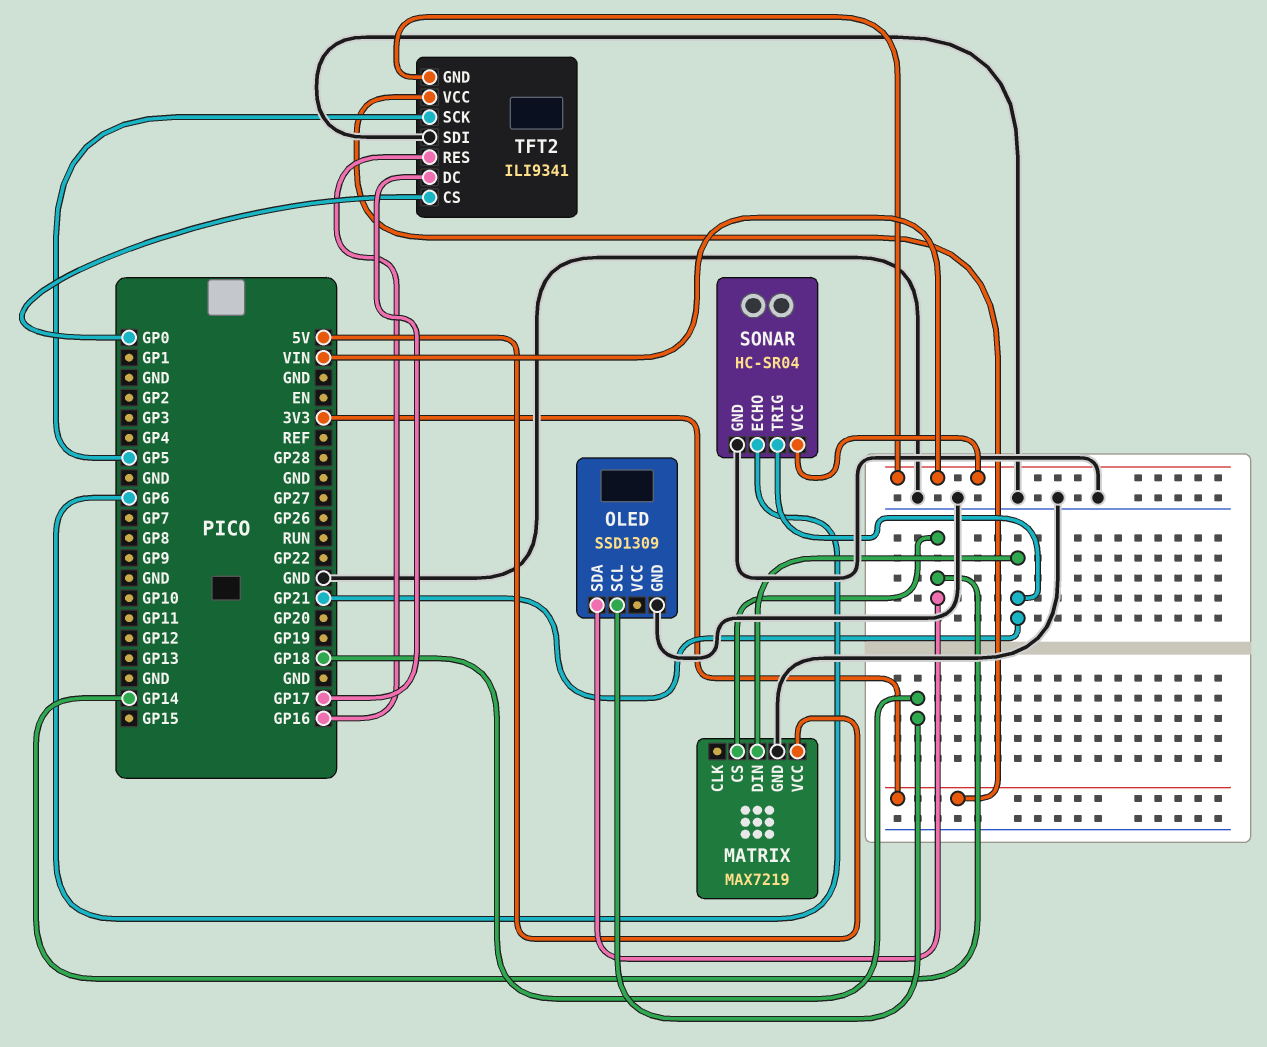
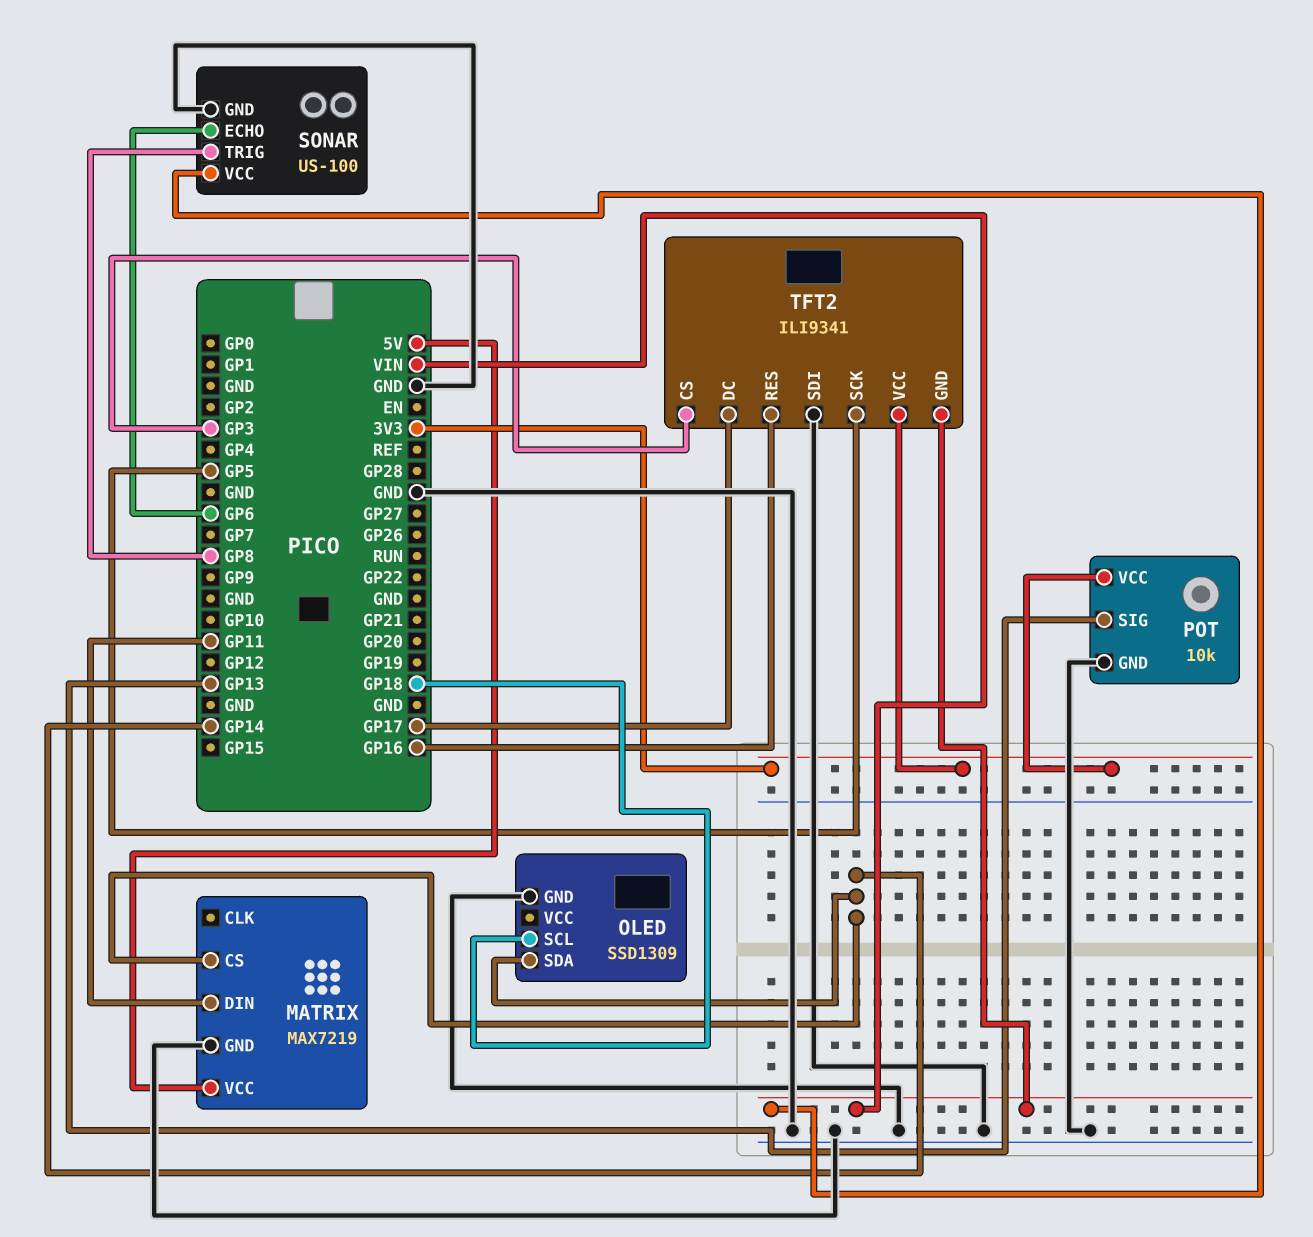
MATRIX pin DIN: GP21 -> GP11
POT: none -> 10k
POT pin GND: none -> GND
POT pin SIG: none -> GP13
POT pin VCC: none -> 3V3
SONAR: HC-SR04 -> US-100
SONAR pin TRIG: GP21 -> GP8
TFT2 pin CS: GP0 -> GP3

